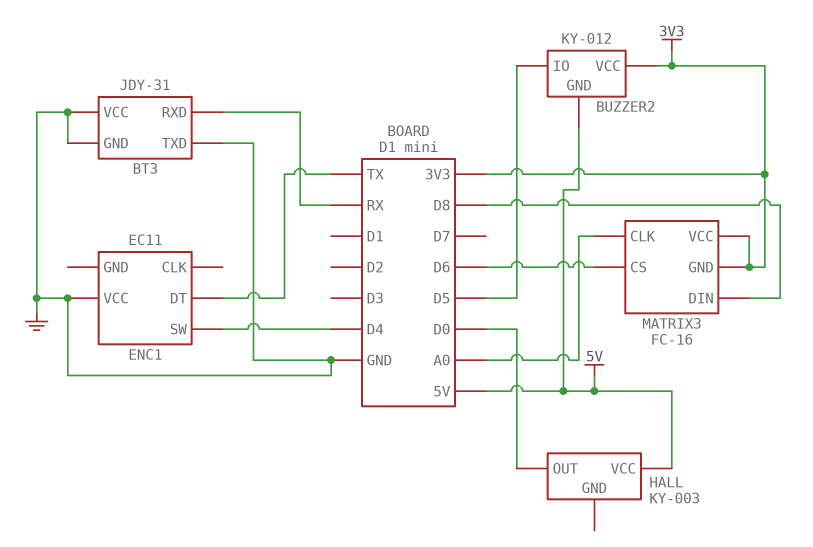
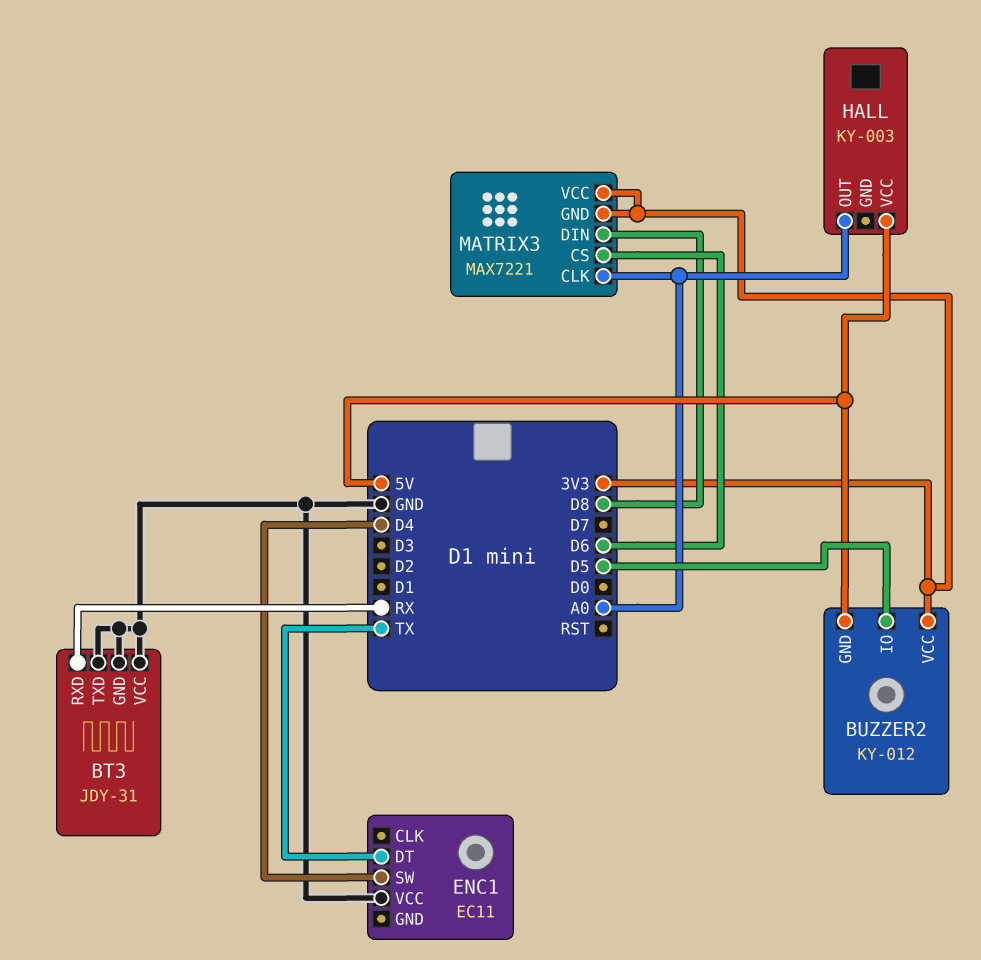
HALL pin OUT: D0 -> A0
MATRIX3: FC-16 -> MAX7221

